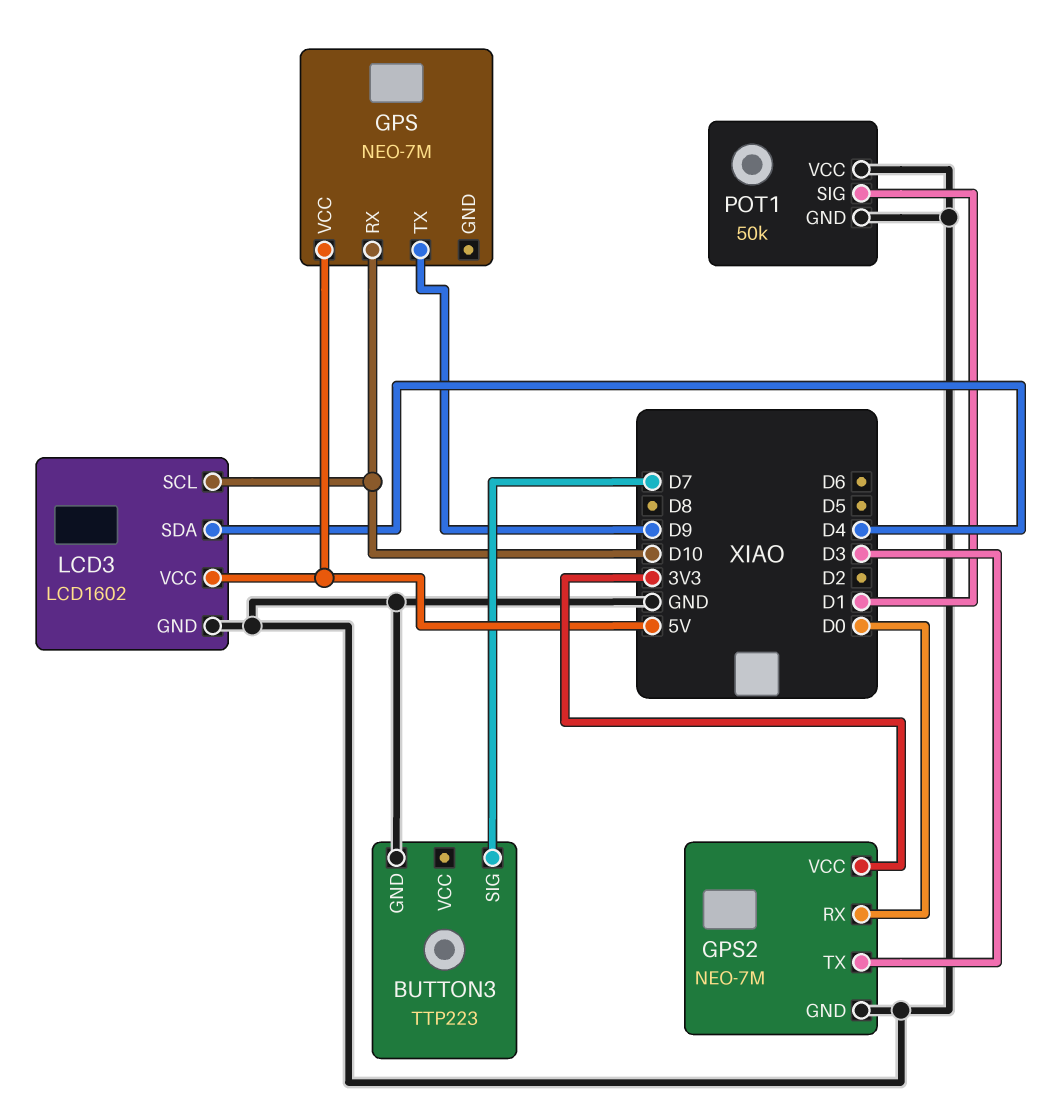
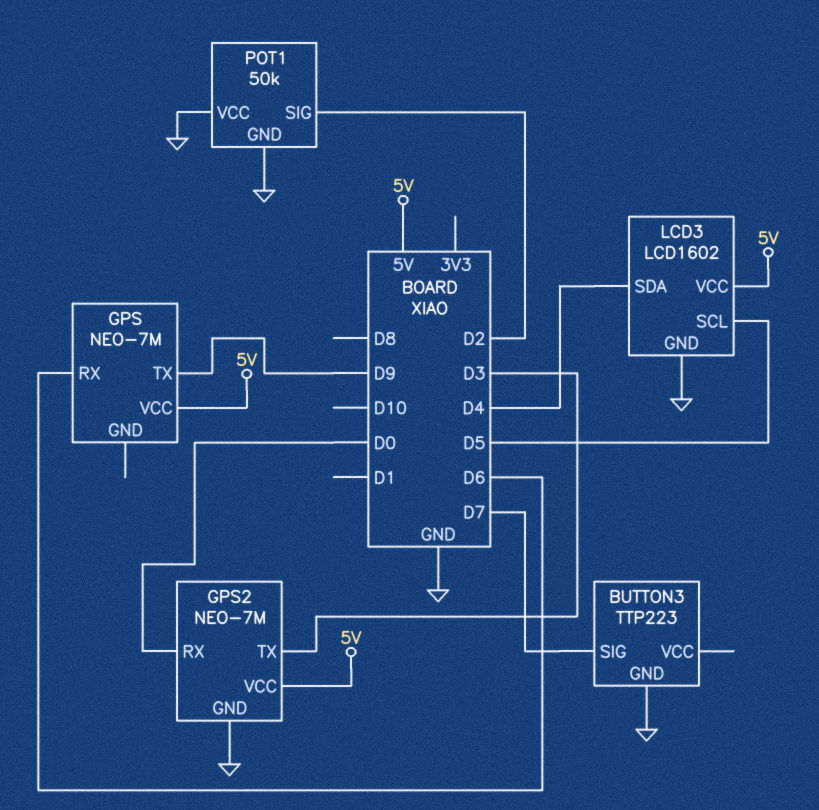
GPS pin RX: D10 -> D6
GPS2 pin VCC: 3V3 -> 5V
LCD3 pin SCL: D10 -> D5
POT1 pin SIG: D1 -> D2

